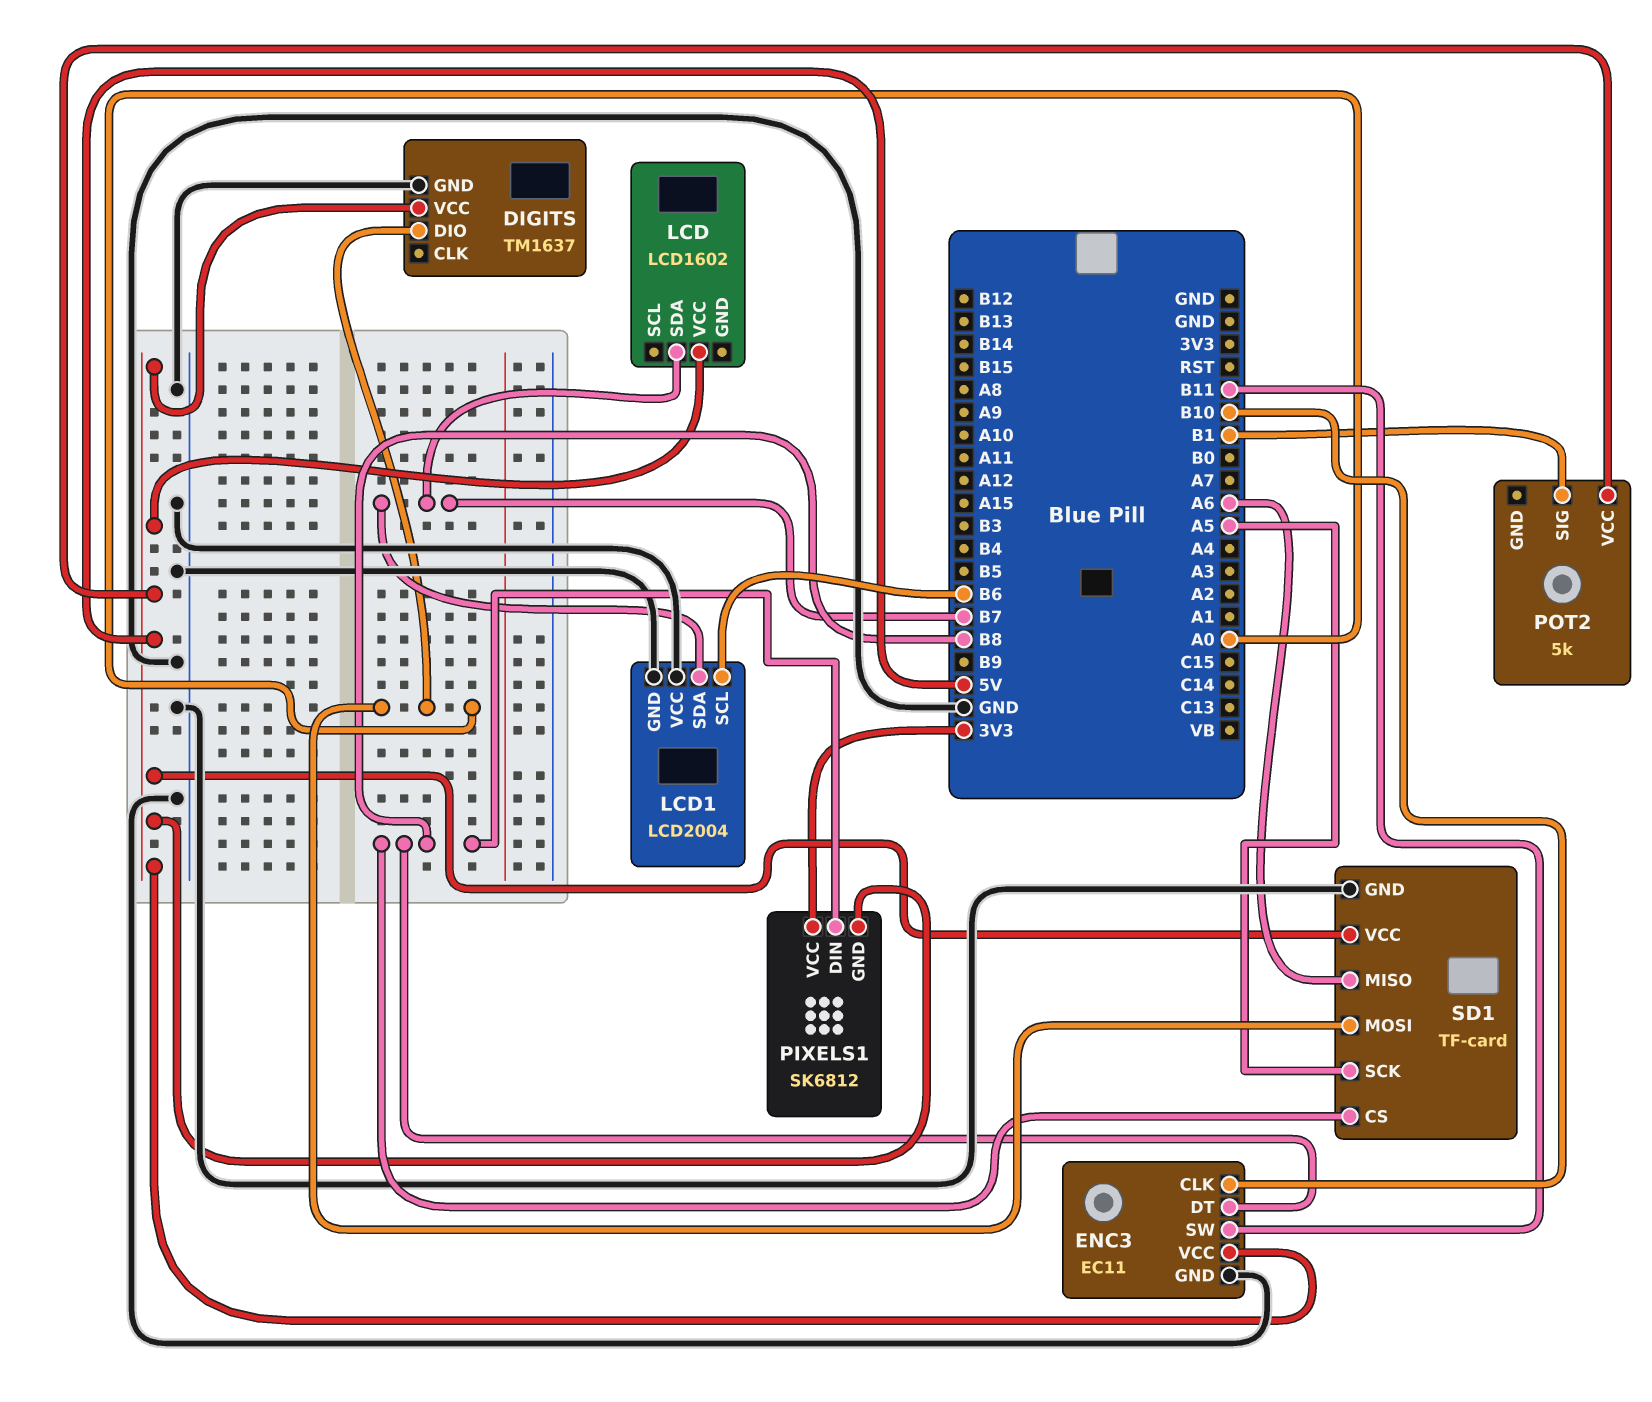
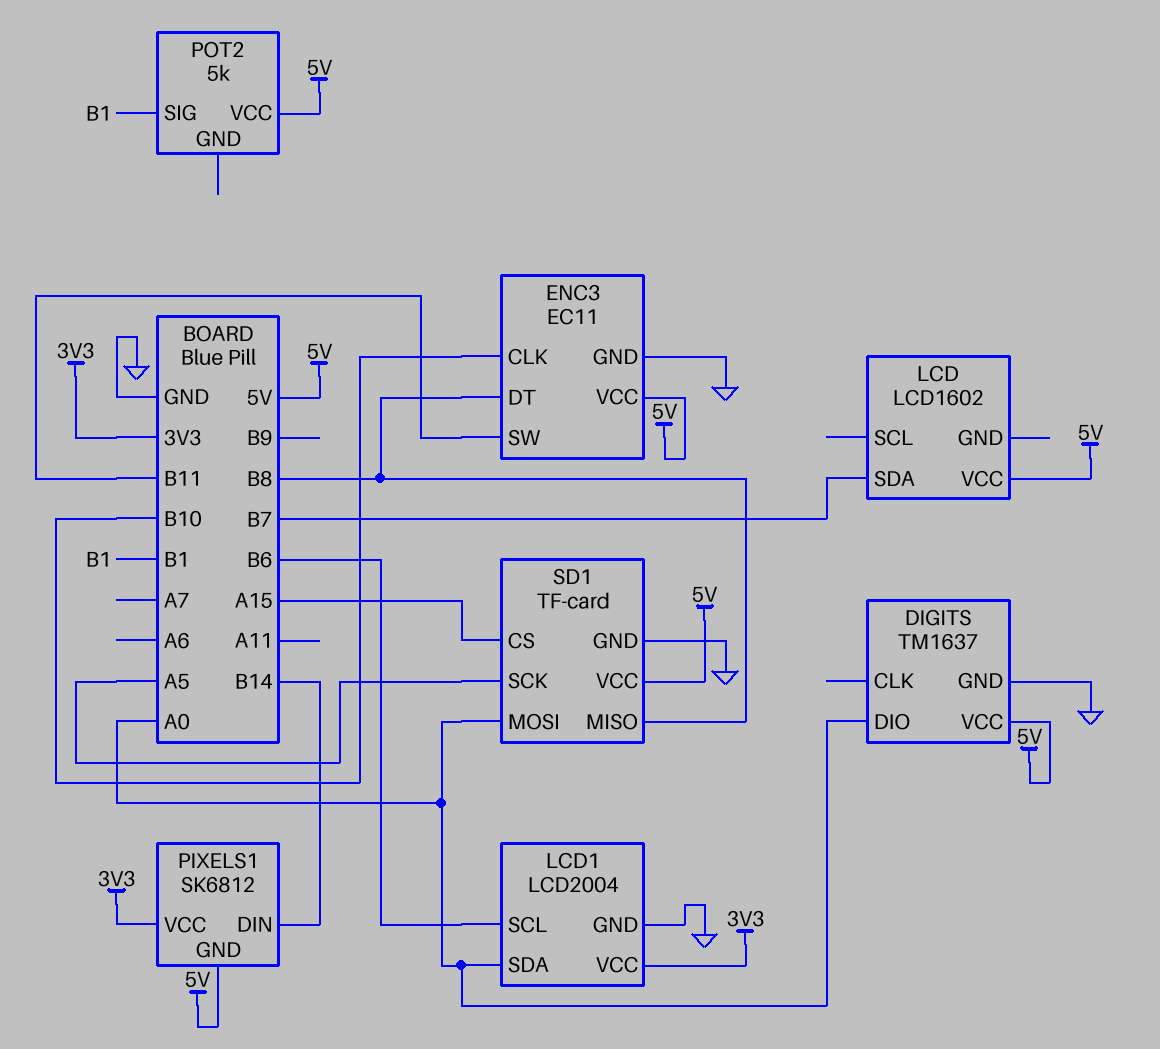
LCD1 pin SDA: B7 -> A0
LCD1 pin VCC: GND -> 3V3
PIXELS1 pin DIN: B8 -> B14
SD1 pin CS: B8 -> A15
SD1 pin MISO: A6 -> B8

